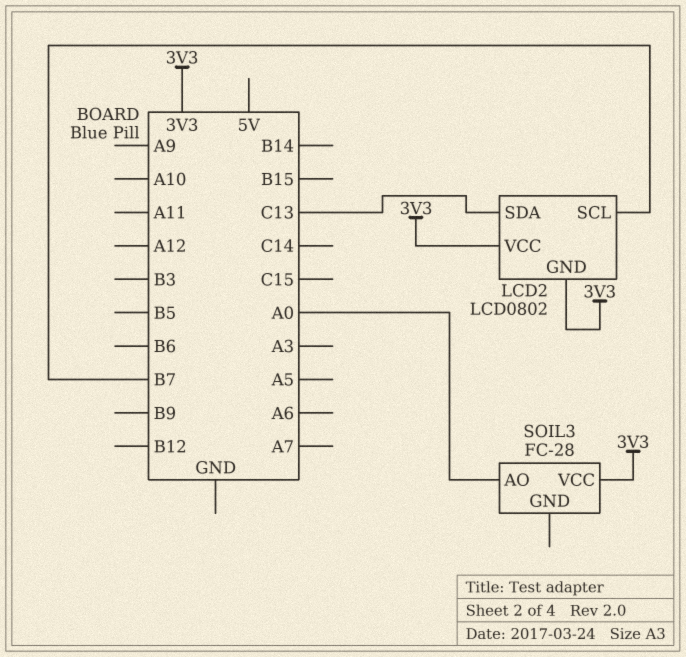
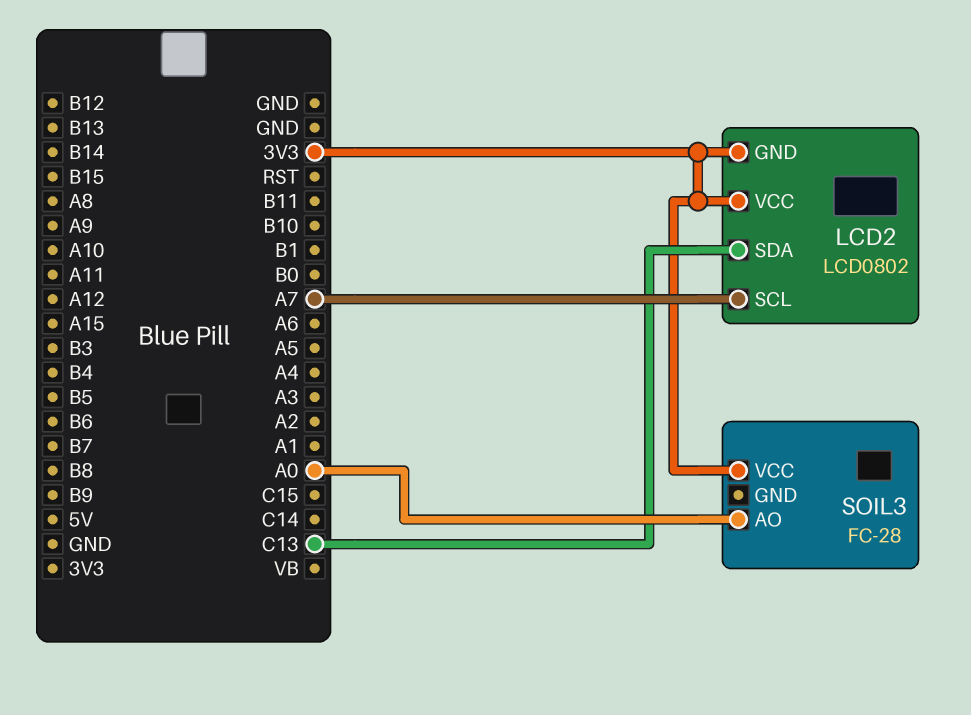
LCD2 pin SCL: B7 -> A7

